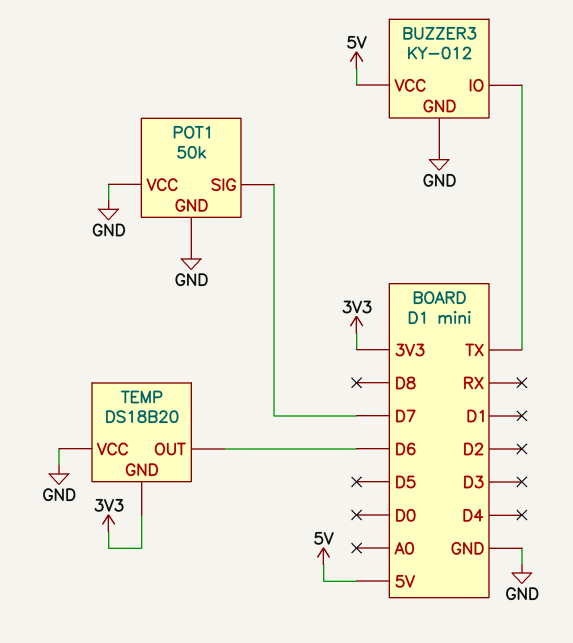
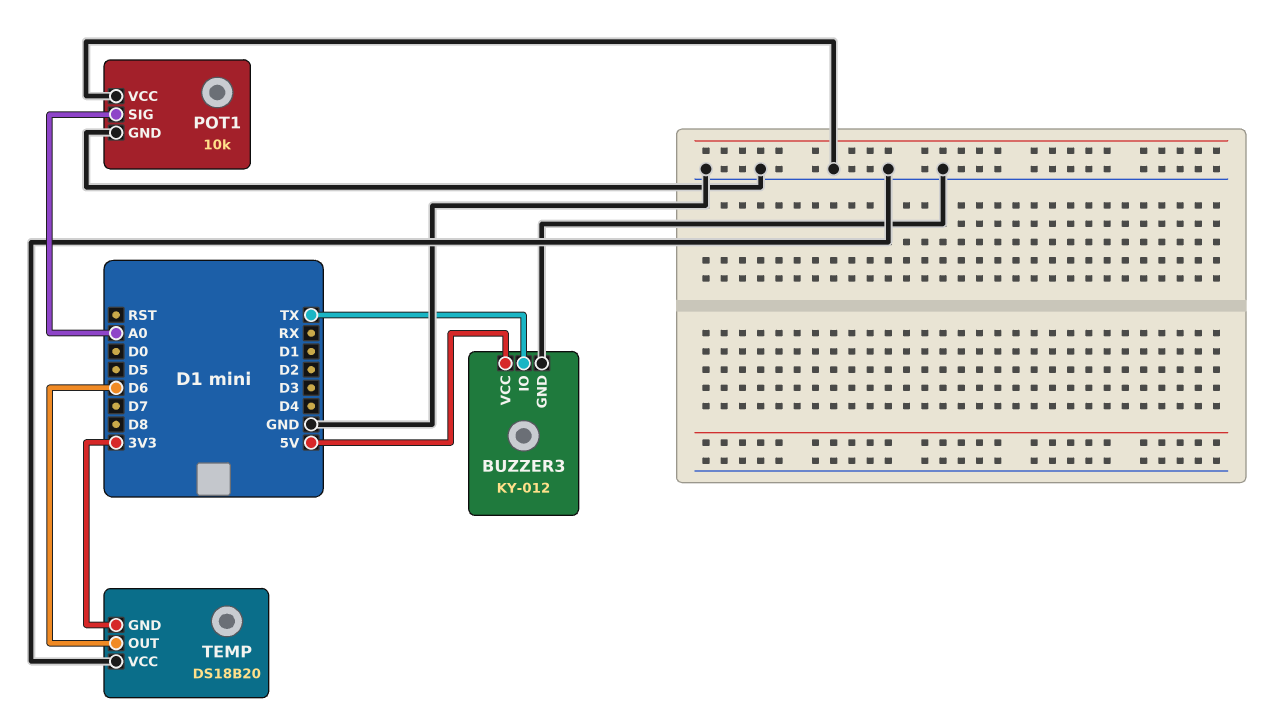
POT1: 50k -> 10k
POT1 pin SIG: D7 -> A0

